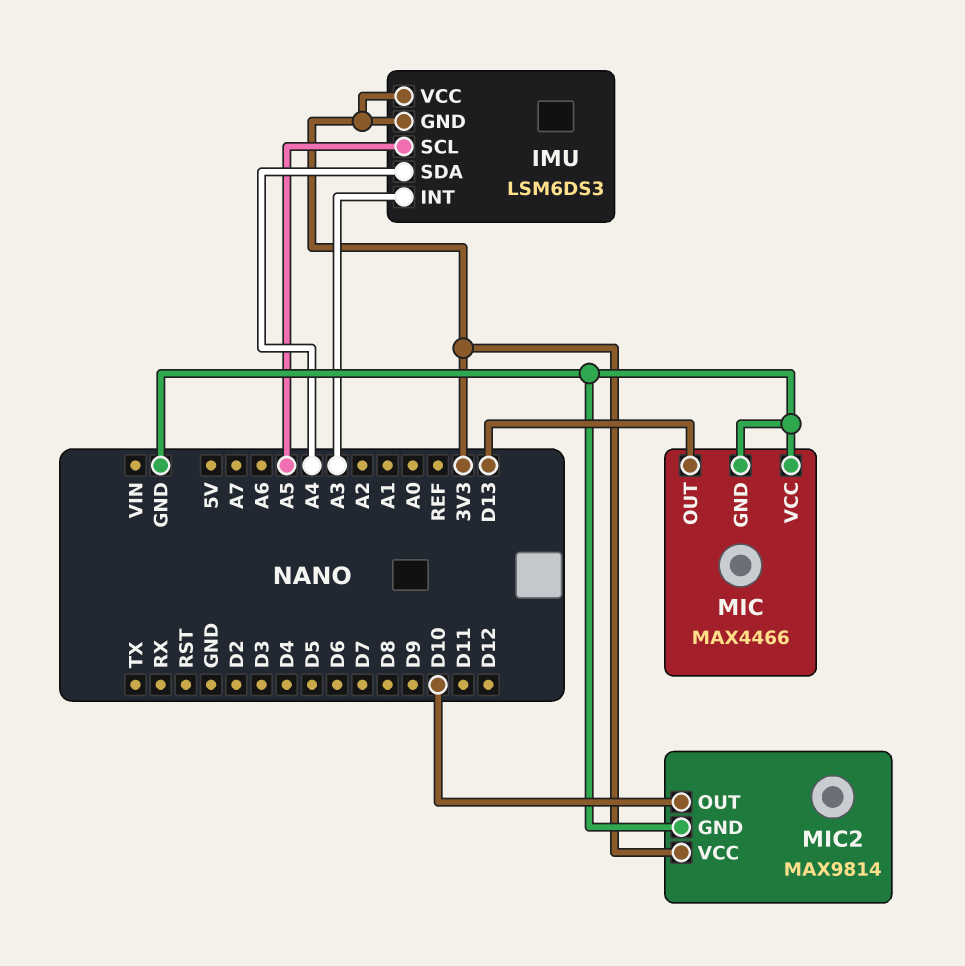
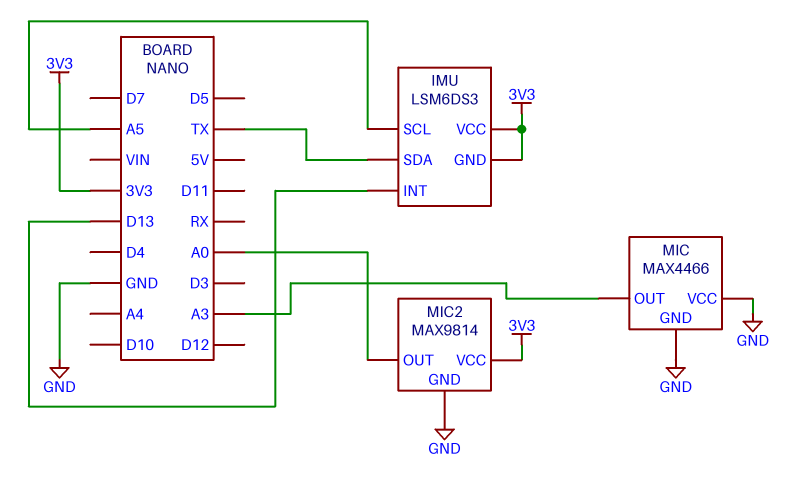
IMU pin INT: A3 -> D13
IMU pin SDA: A4 -> TX
MIC pin OUT: D13 -> A3
MIC2 pin OUT: D10 -> A0

